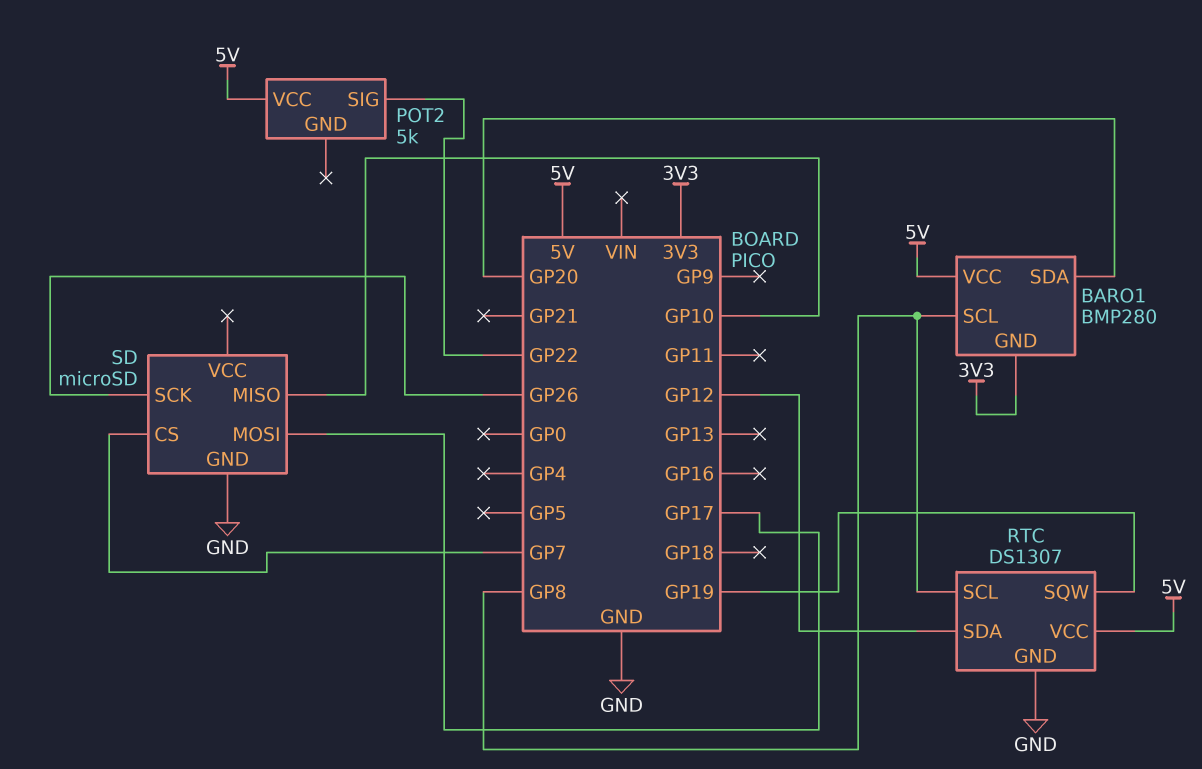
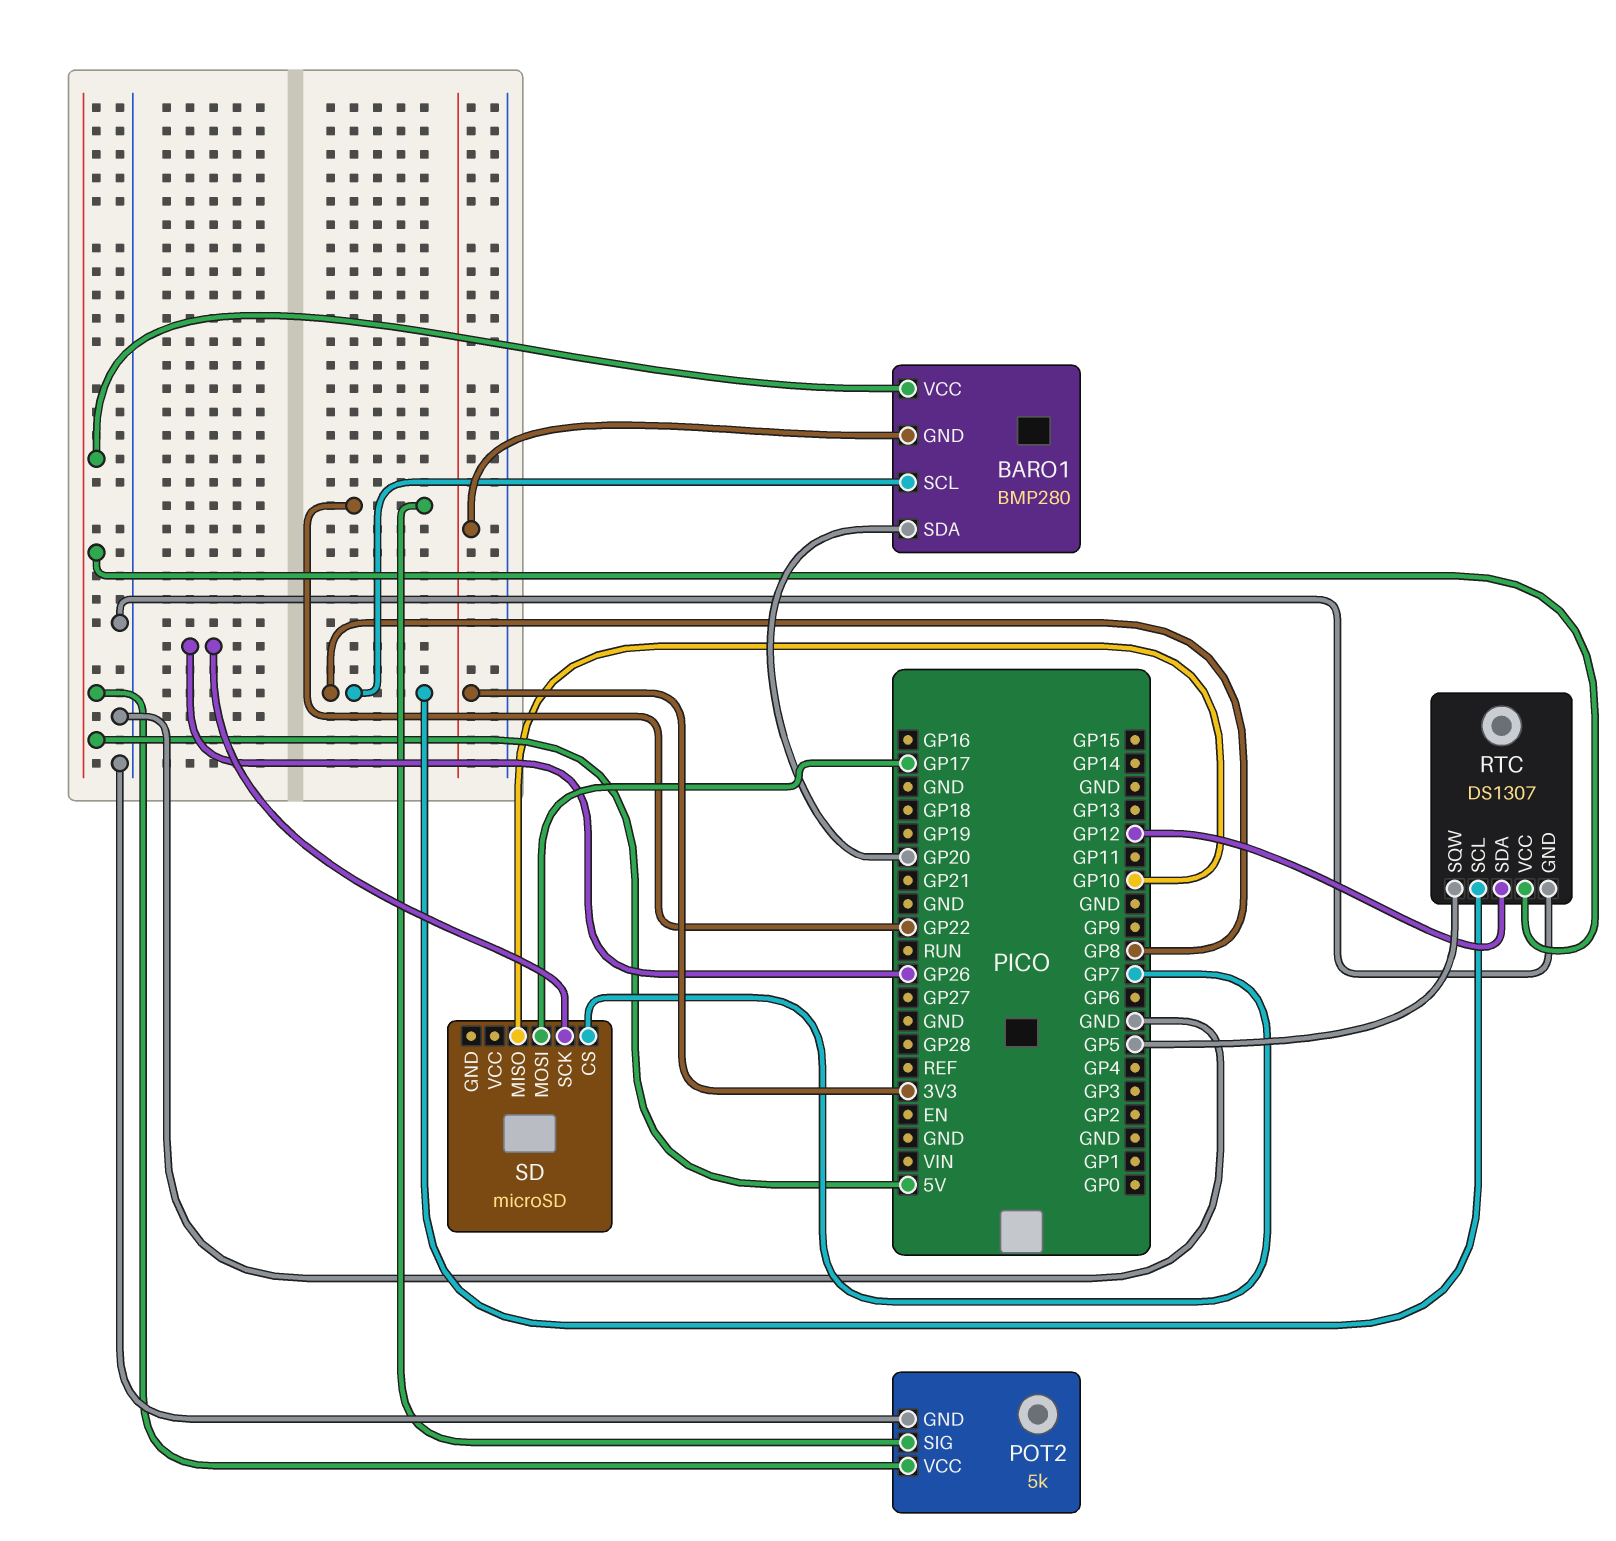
POT2 pin GND: none -> GND
RTC pin SQW: GP19 -> GP5
SD pin GND: GND -> none

